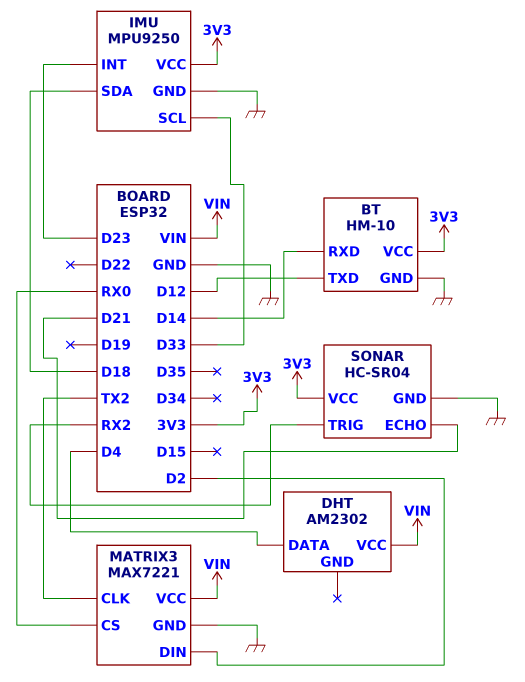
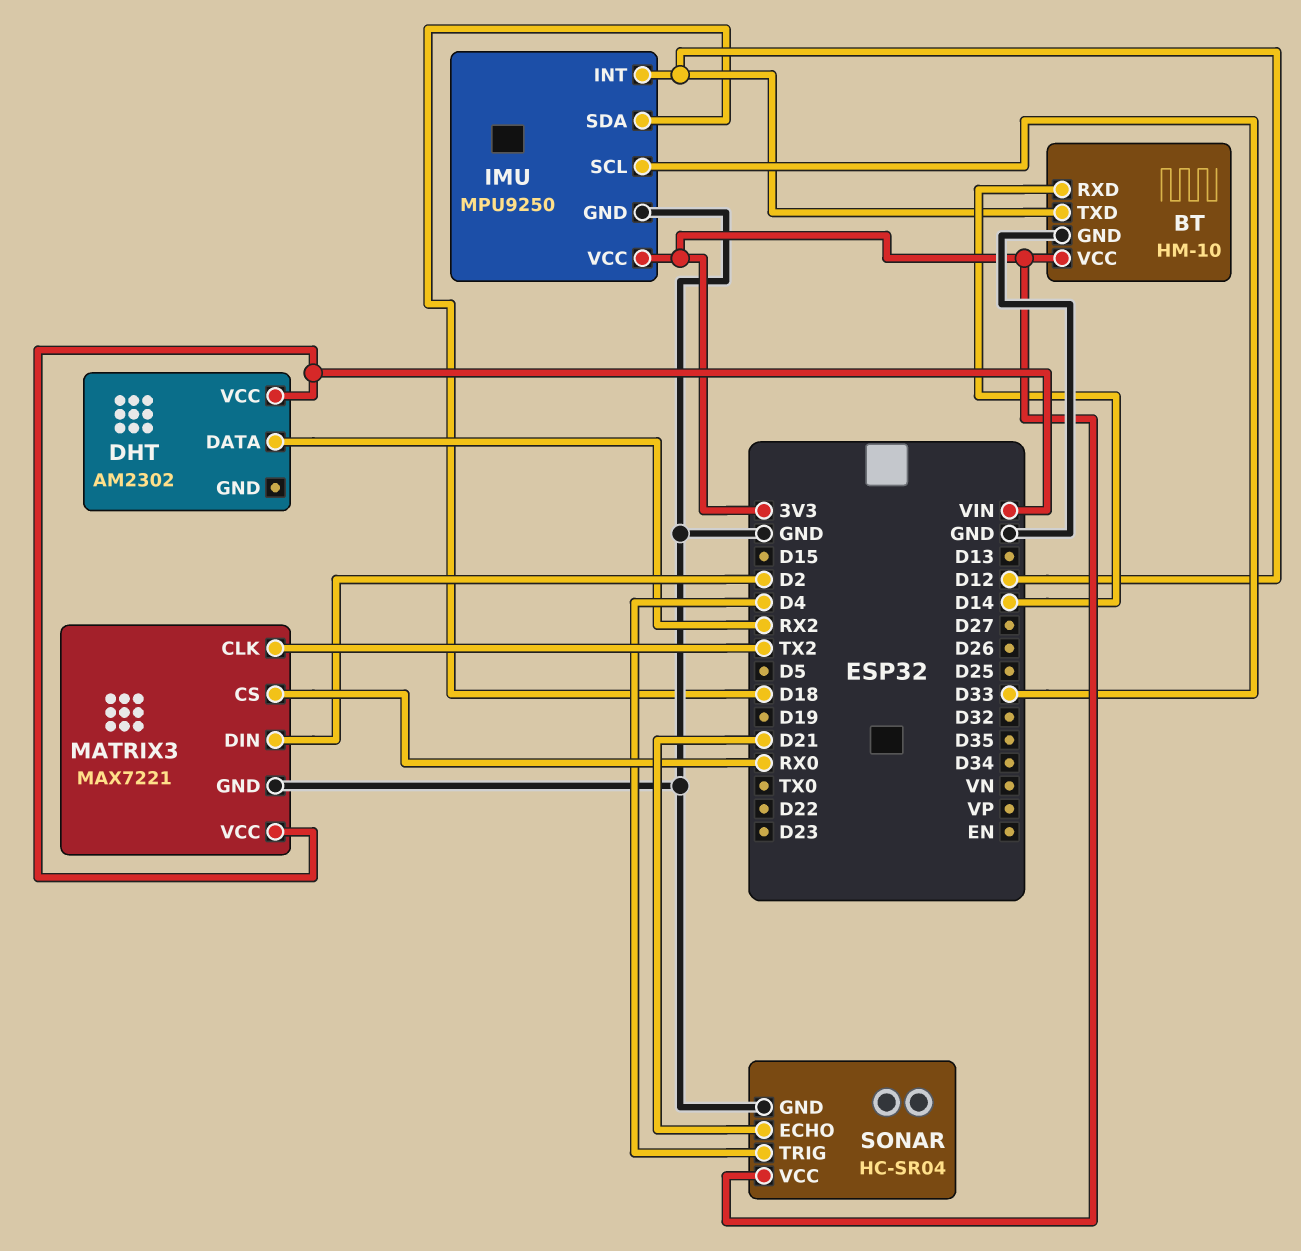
DHT pin DATA: D4 -> RX2
IMU pin INT: D23 -> D12
SONAR pin TRIG: RX2 -> D4

